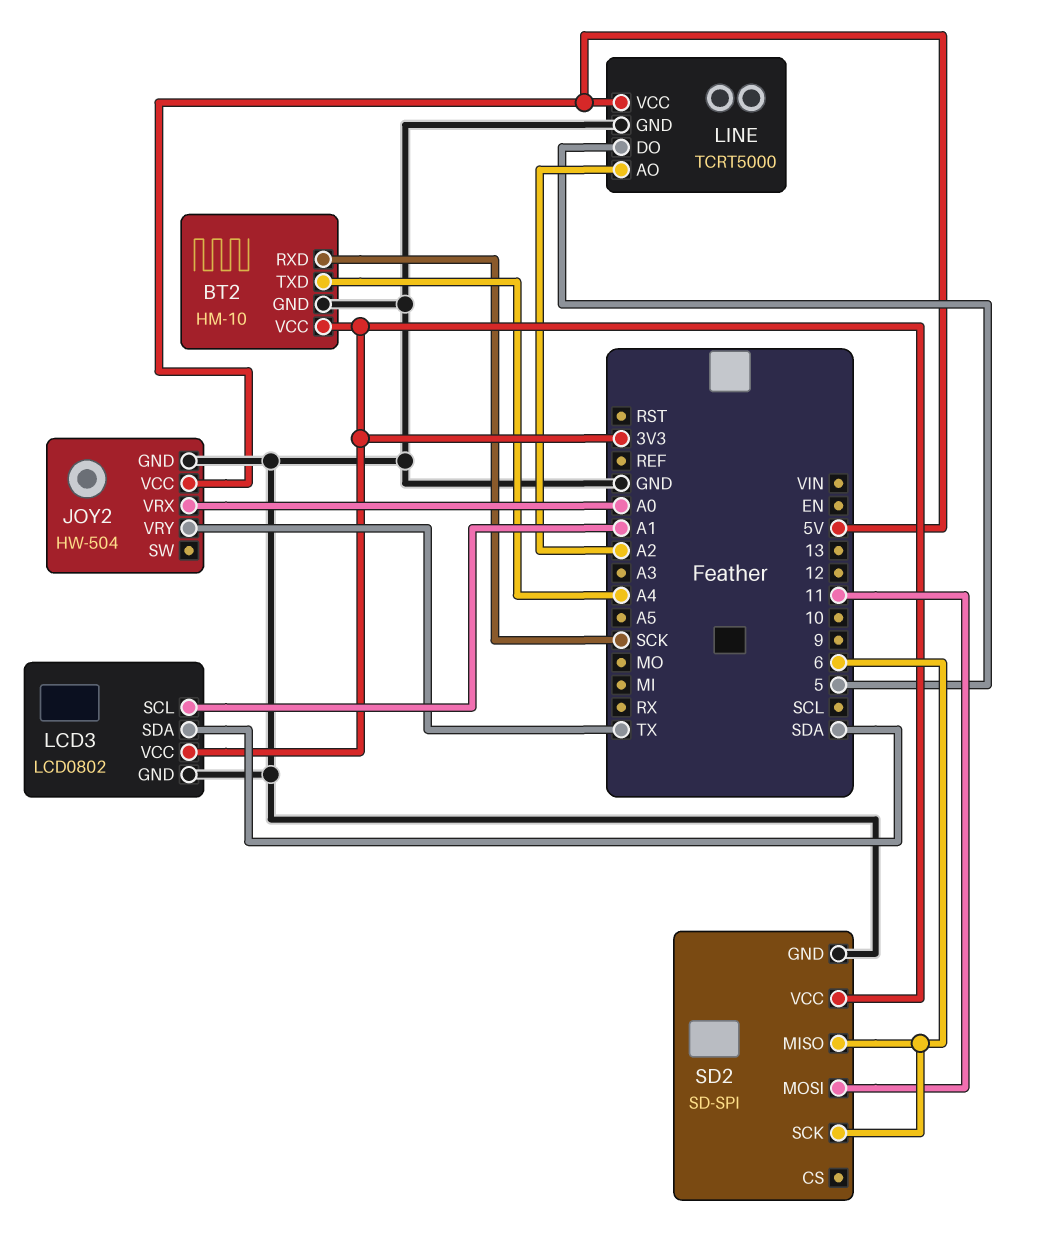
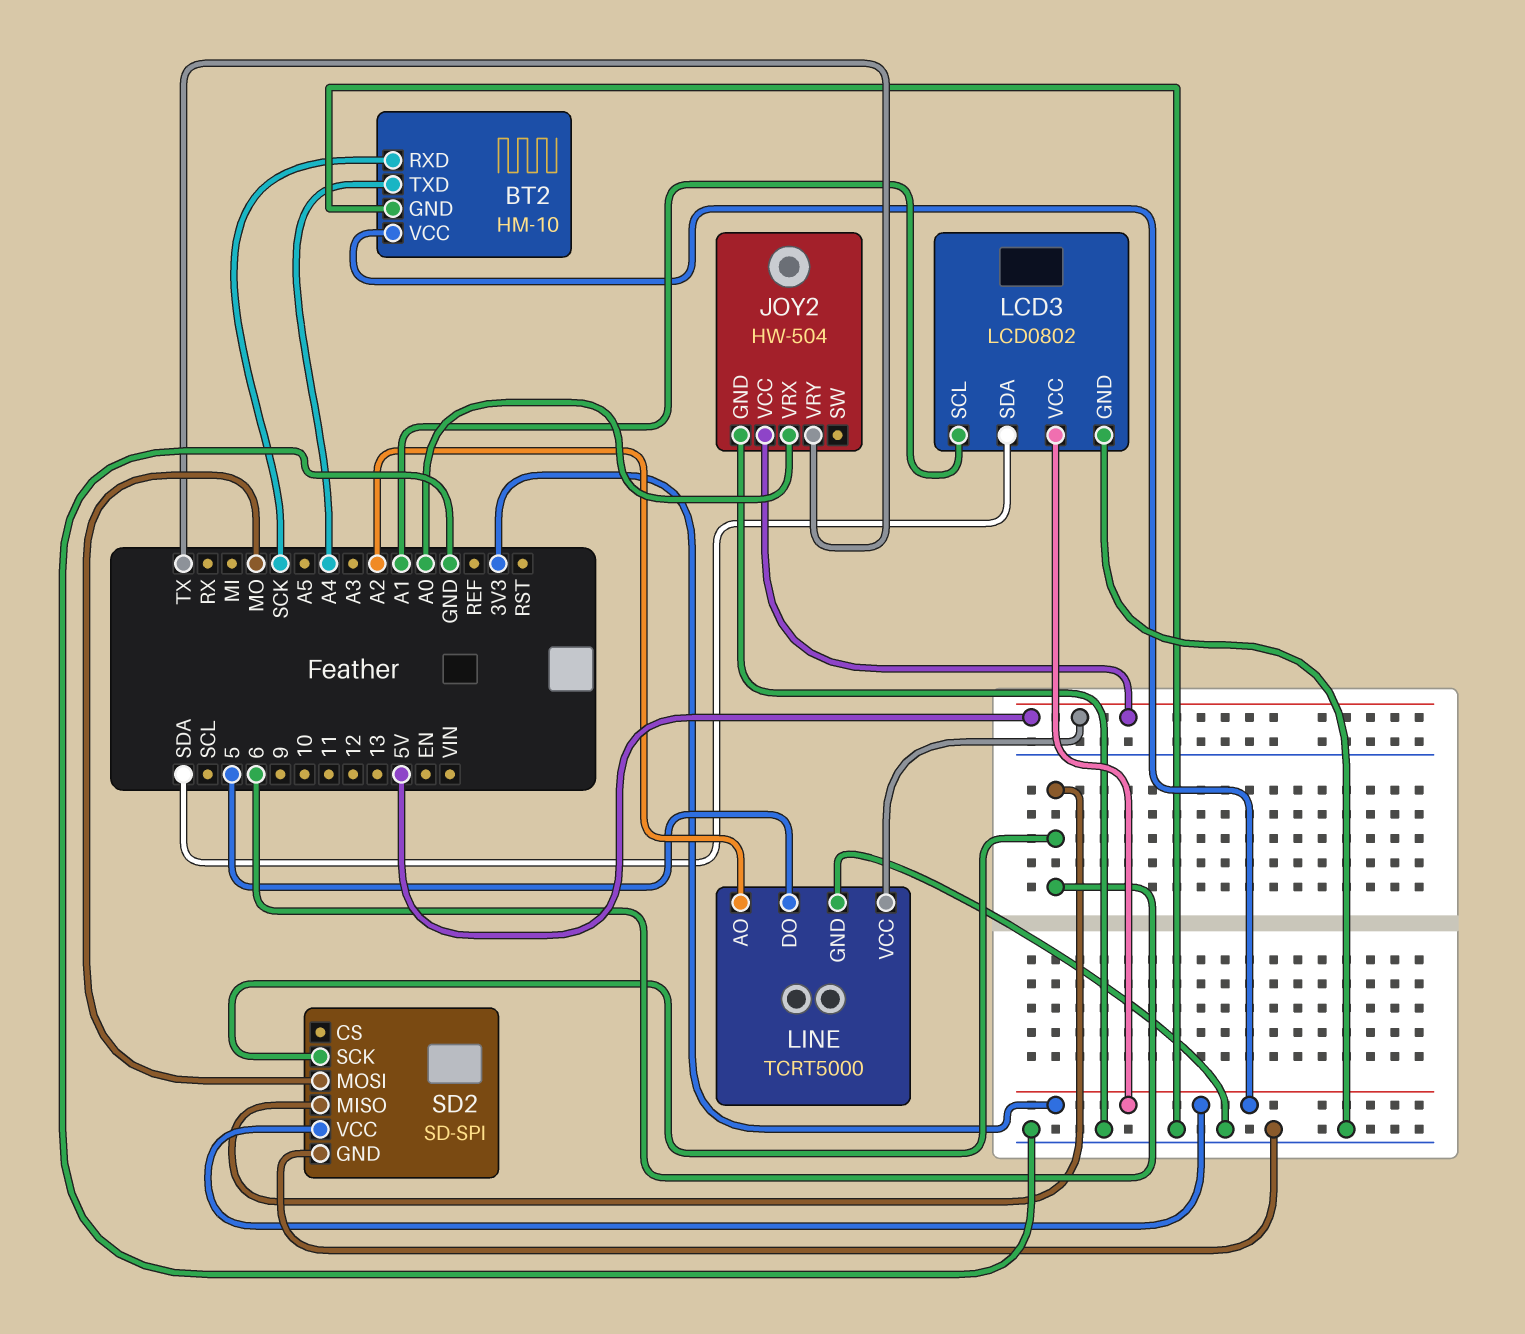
SD2 pin MOSI: 11 -> MO

